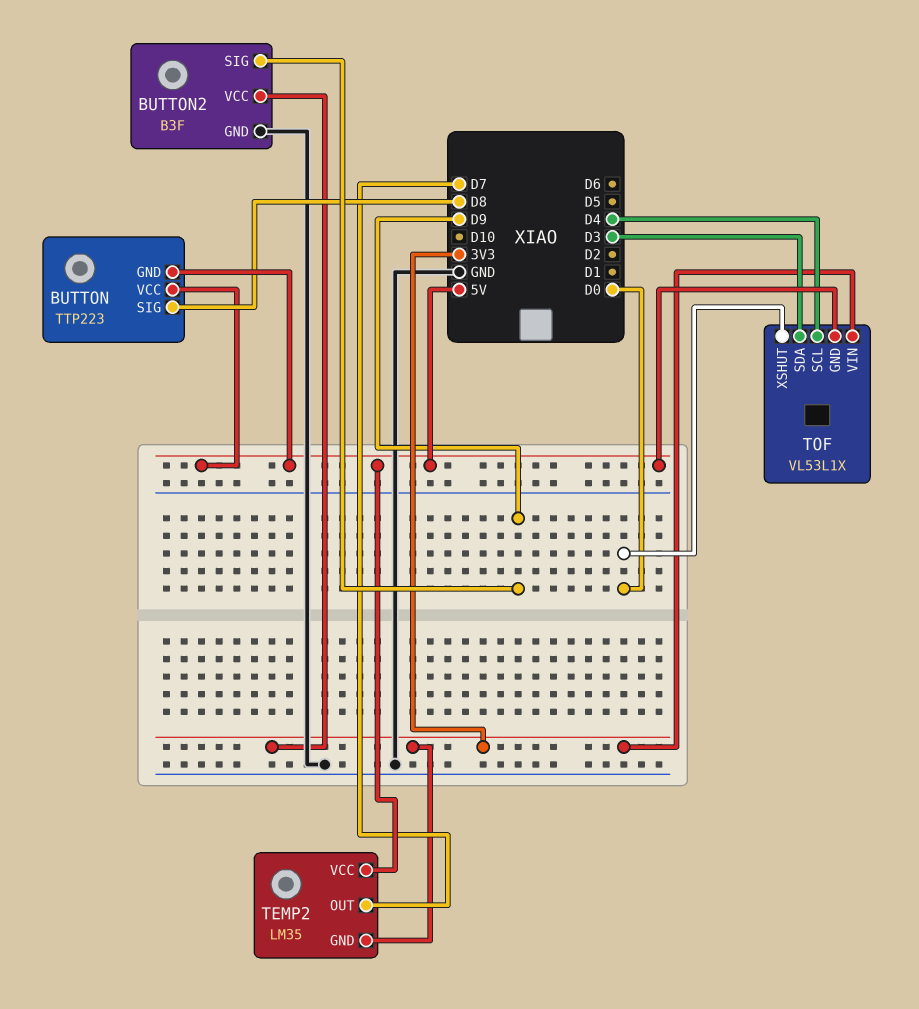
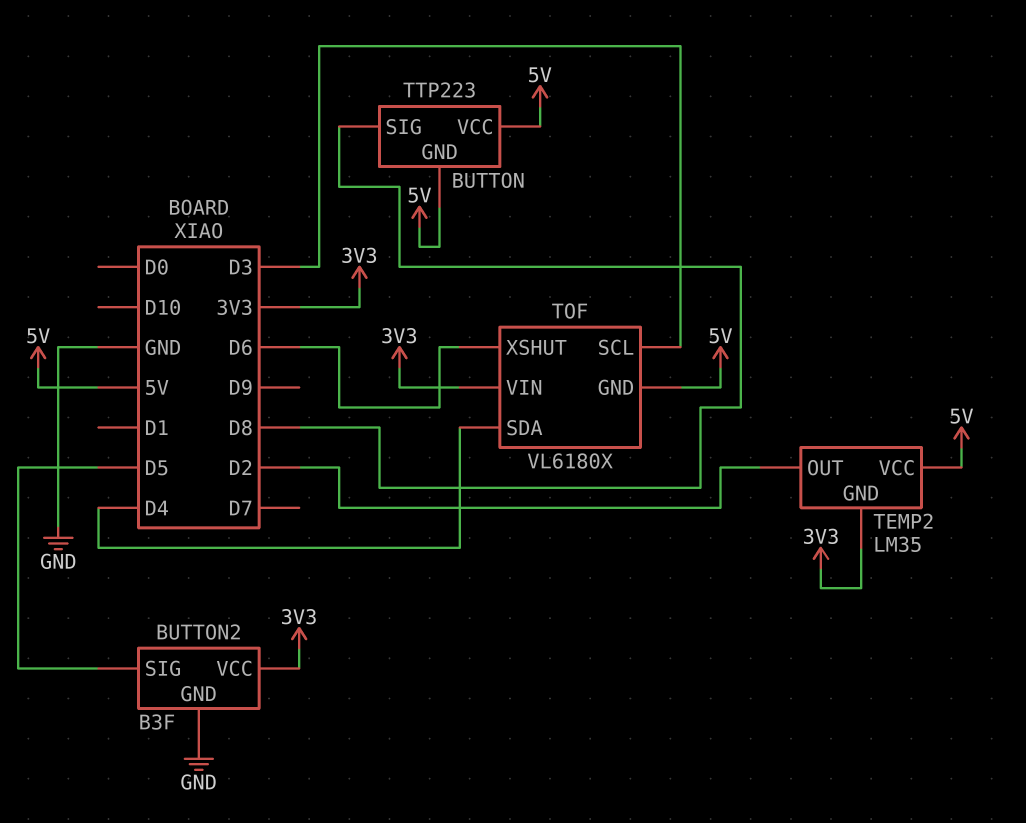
BUTTON2 pin SIG: D9 -> D5
TEMP2 pin OUT: D7 -> D2
TOF: VL53L1X -> VL6180X
TOF pin SCL: D4 -> D3
TOF pin SDA: D3 -> D4
TOF pin XSHUT: D0 -> D6

